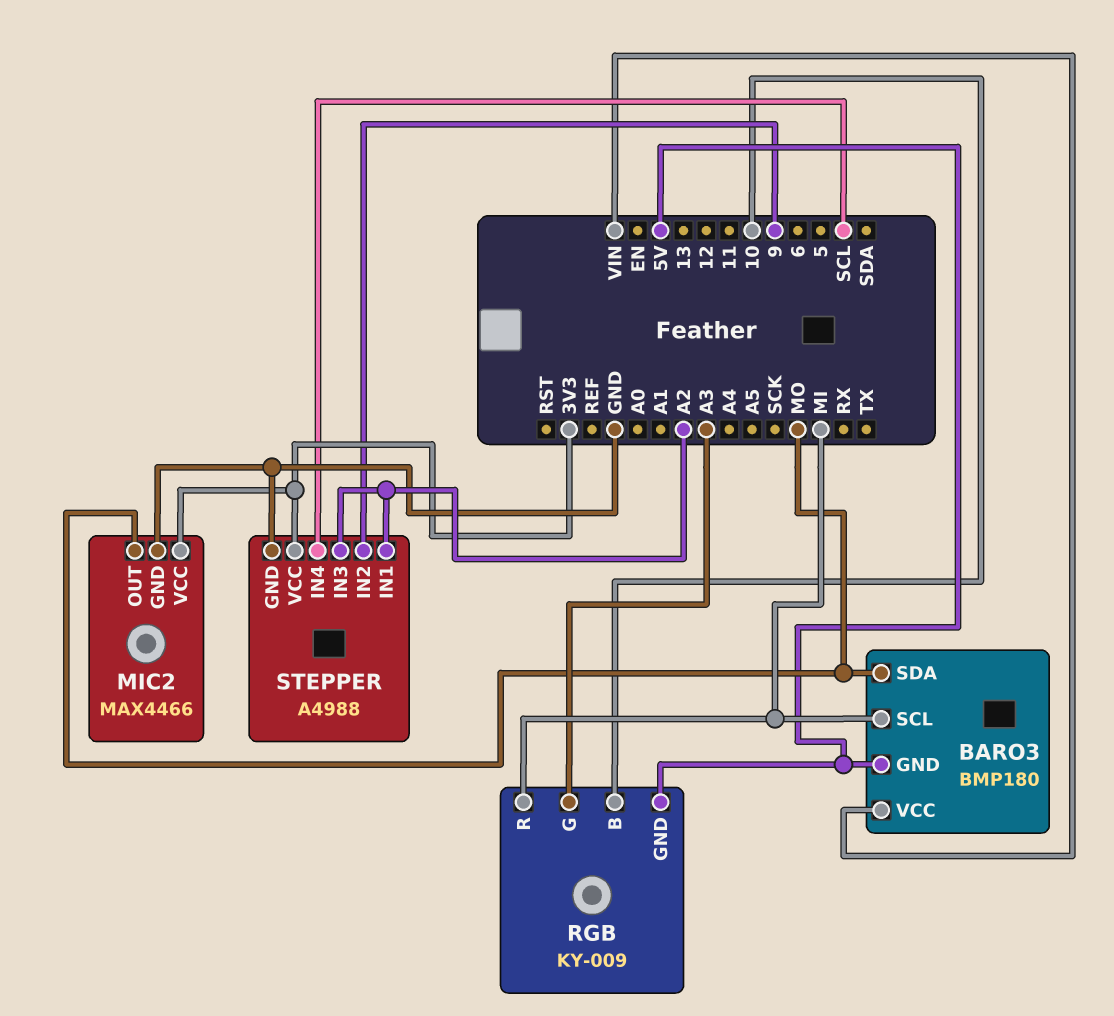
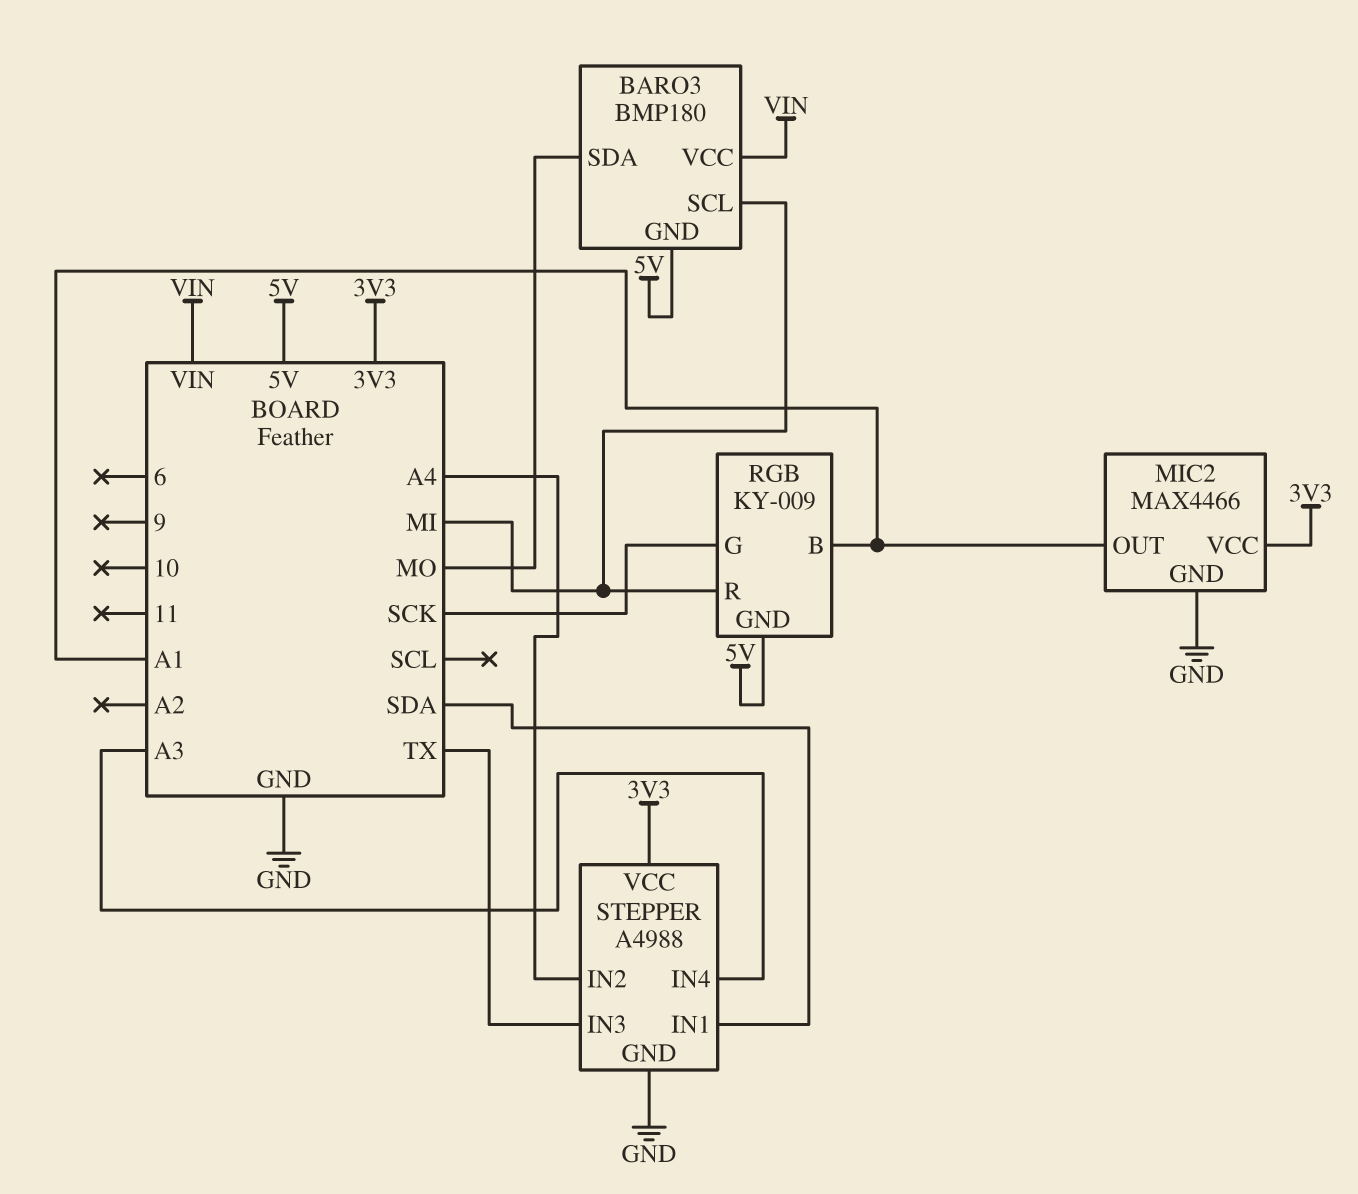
MIC2 pin OUT: MO -> A1
RGB pin B: 10 -> A1
RGB pin G: A3 -> SCK
STEPPER pin IN1: A2 -> SDA
STEPPER pin IN2: 9 -> A4
STEPPER pin IN3: A2 -> TX
STEPPER pin IN4: SCL -> A3

